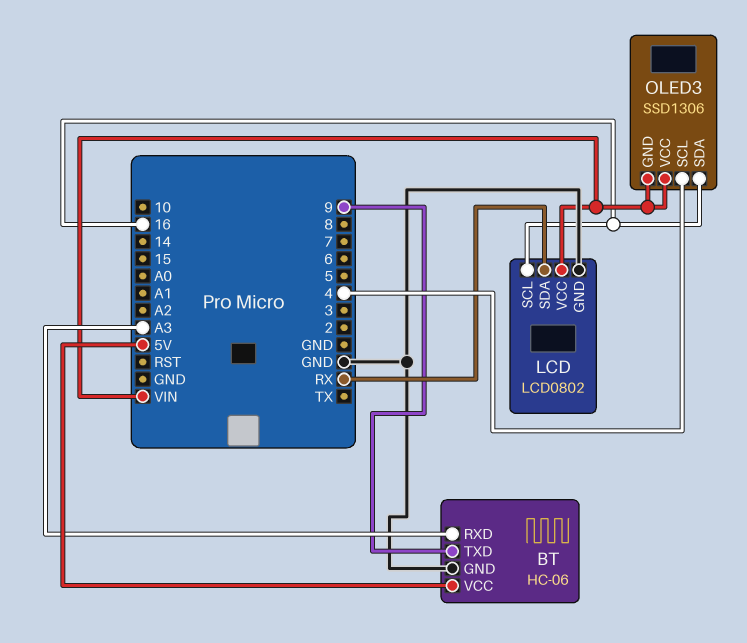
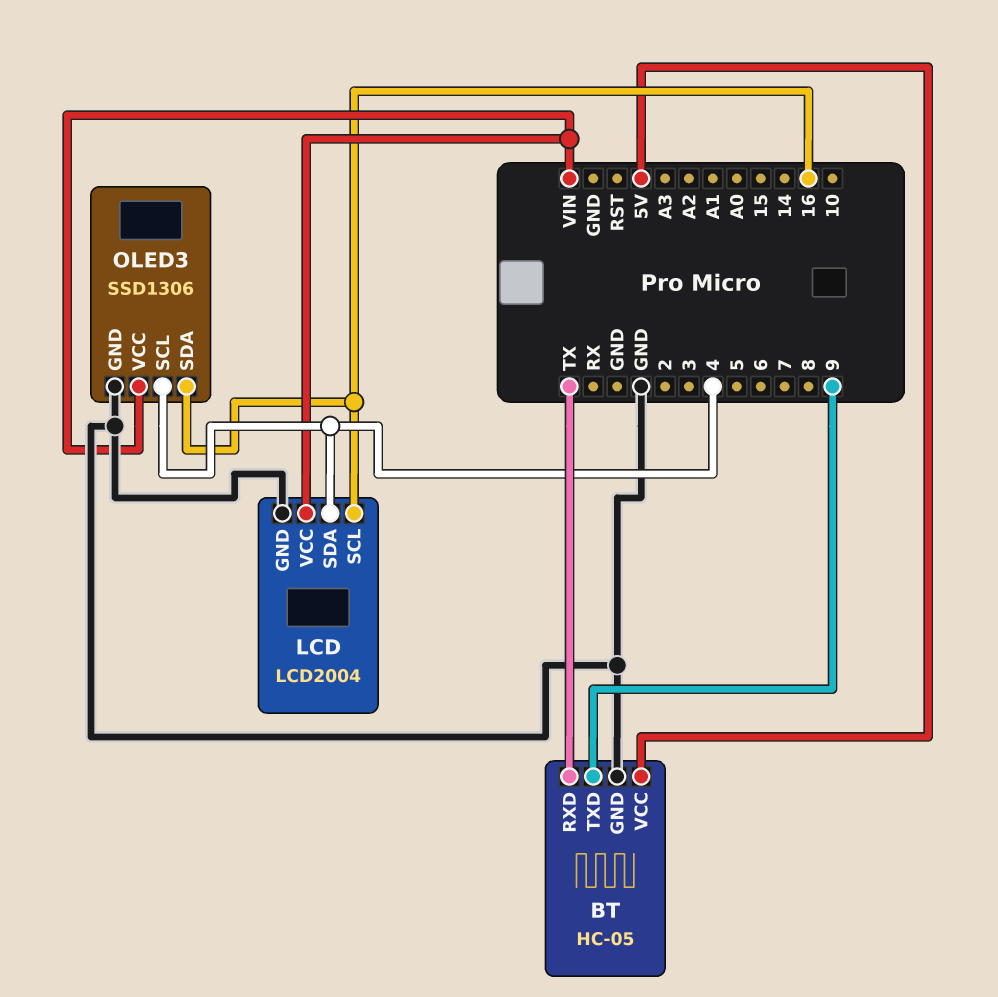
BT: HC-06 -> HC-05
BT pin RXD: A3 -> TX
LCD: LCD0802 -> LCD2004
LCD pin SDA: RX -> 4
OLED3 pin GND: VIN -> GND

